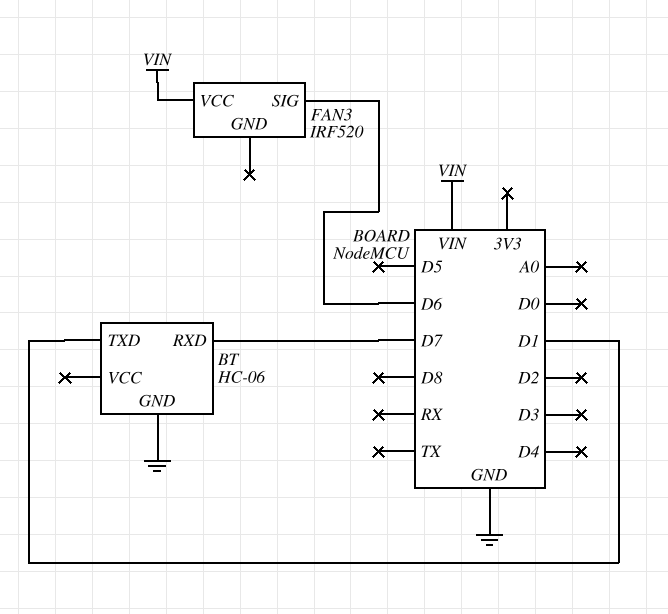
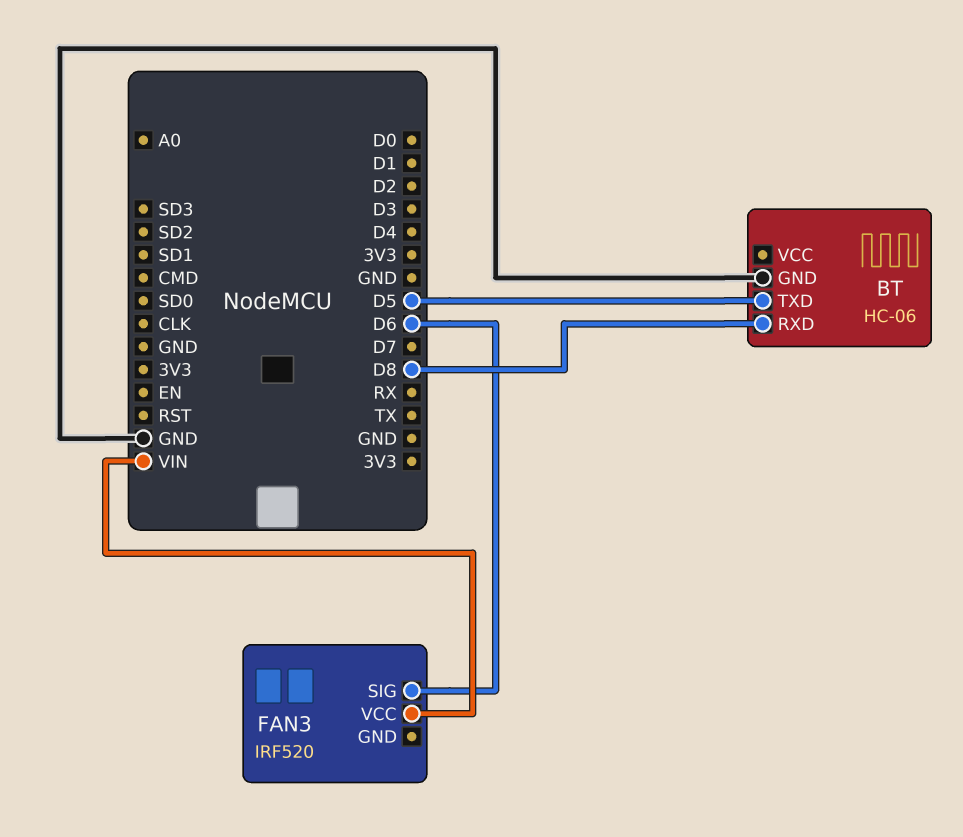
BT pin RXD: D7 -> D8
BT pin TXD: D1 -> D5

